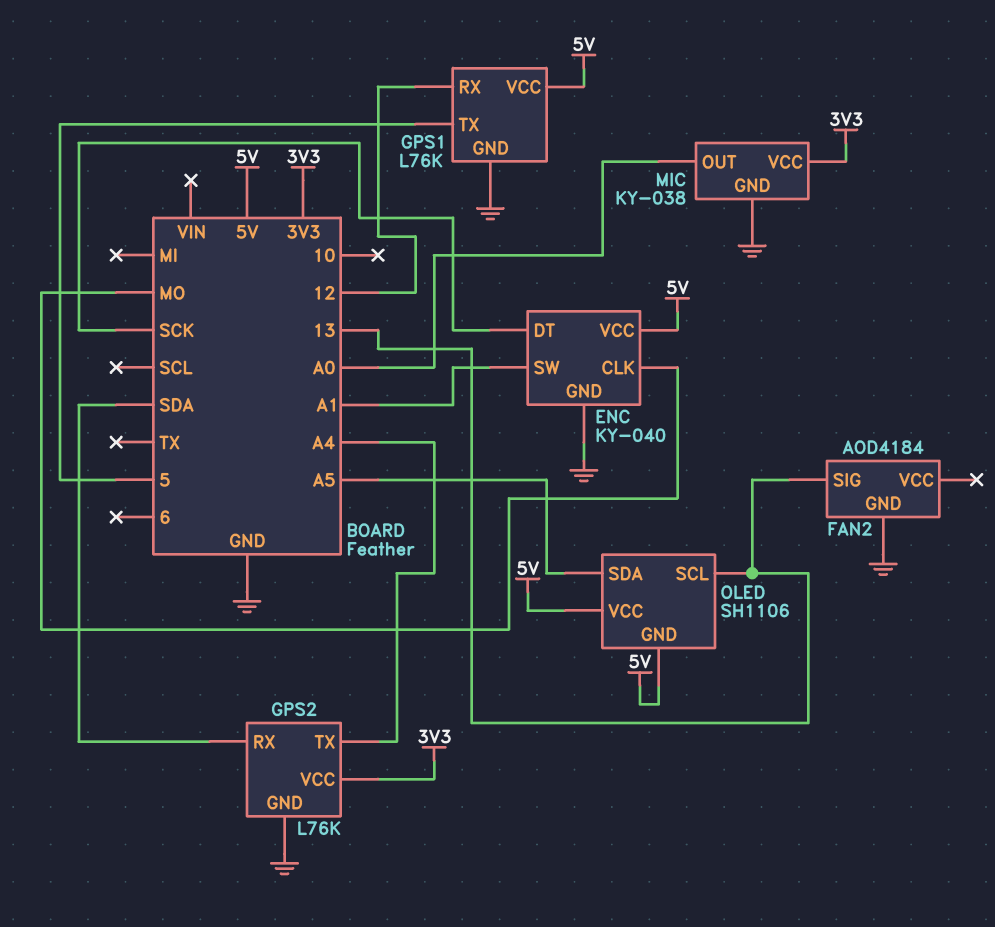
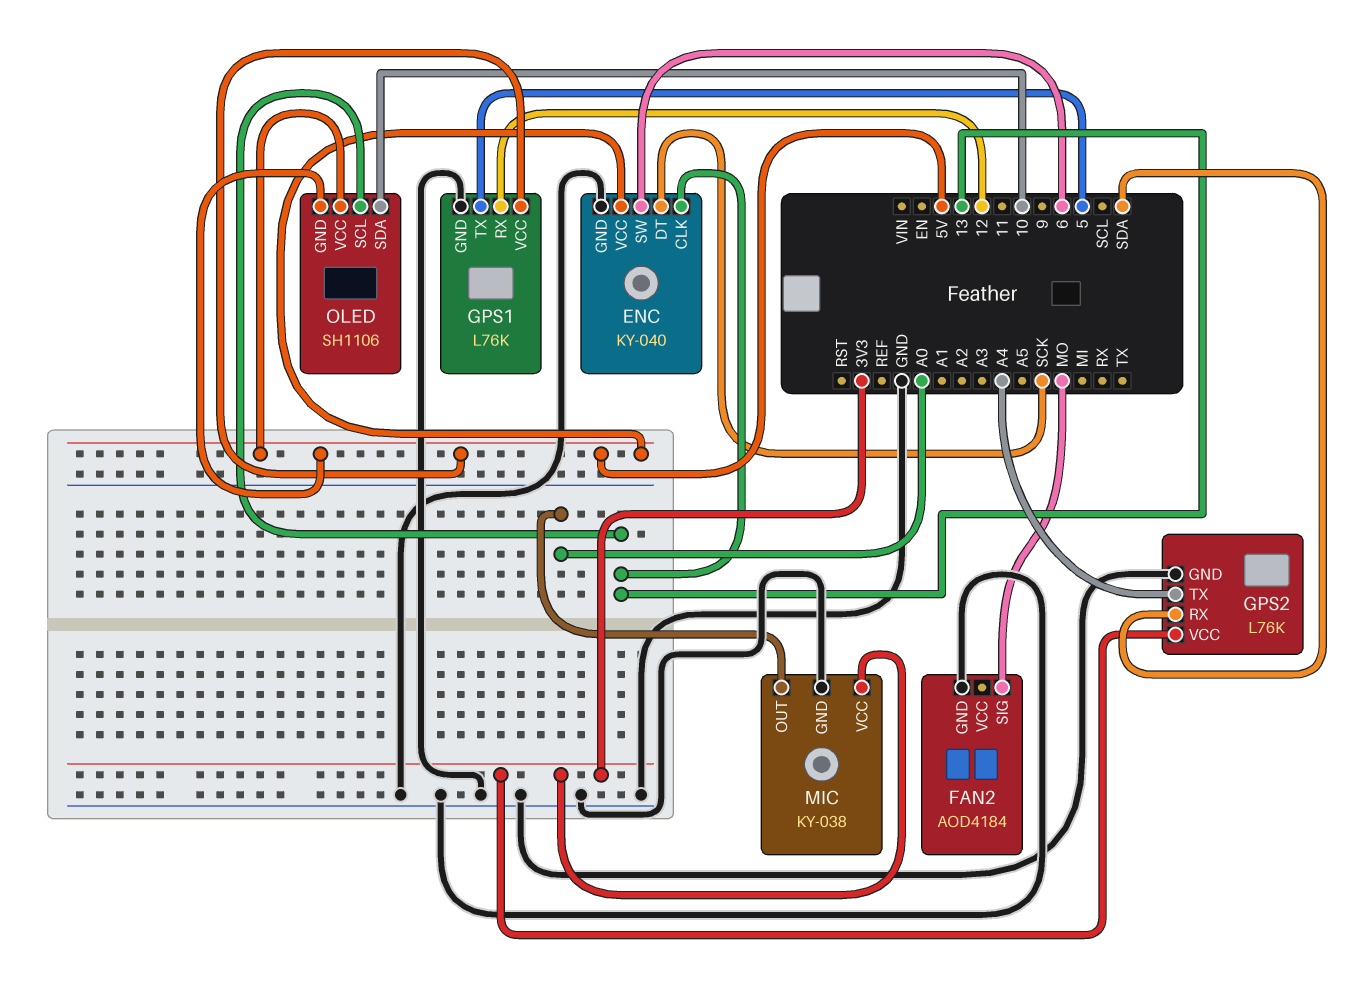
ENC pin CLK: MO -> 13
ENC pin SW: A1 -> 6
FAN2 pin SIG: 13 -> MO
OLED pin SDA: A5 -> 10

